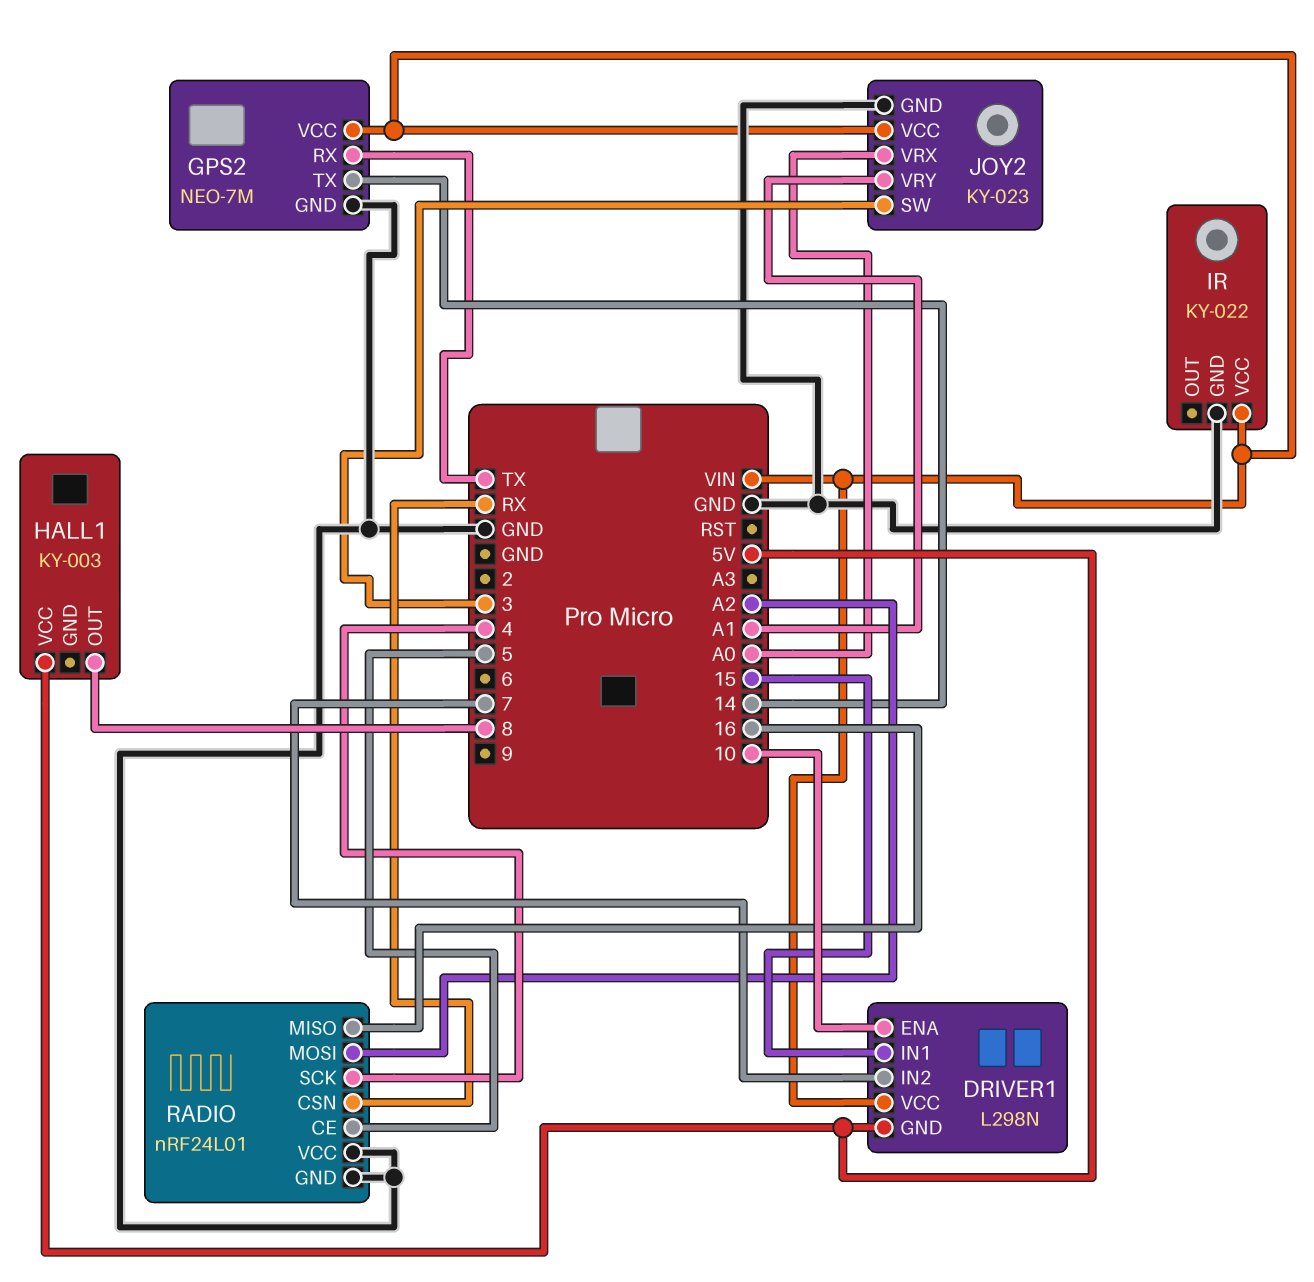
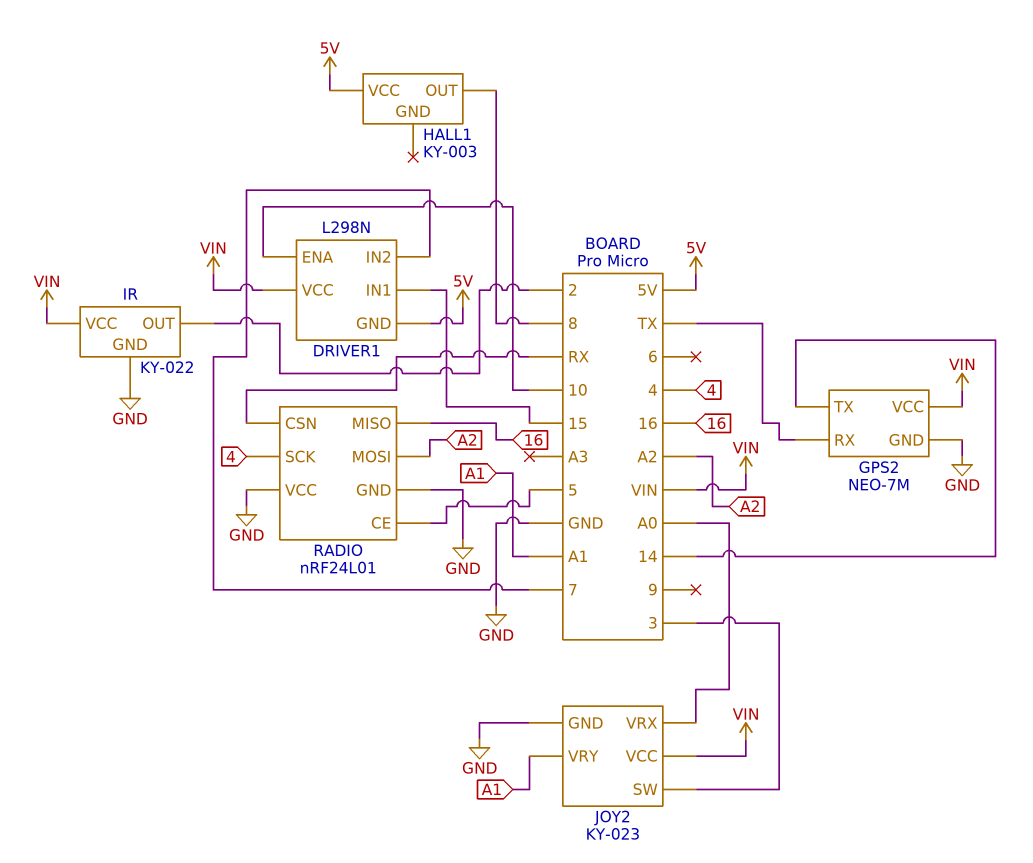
IR pin OUT: none -> 2

